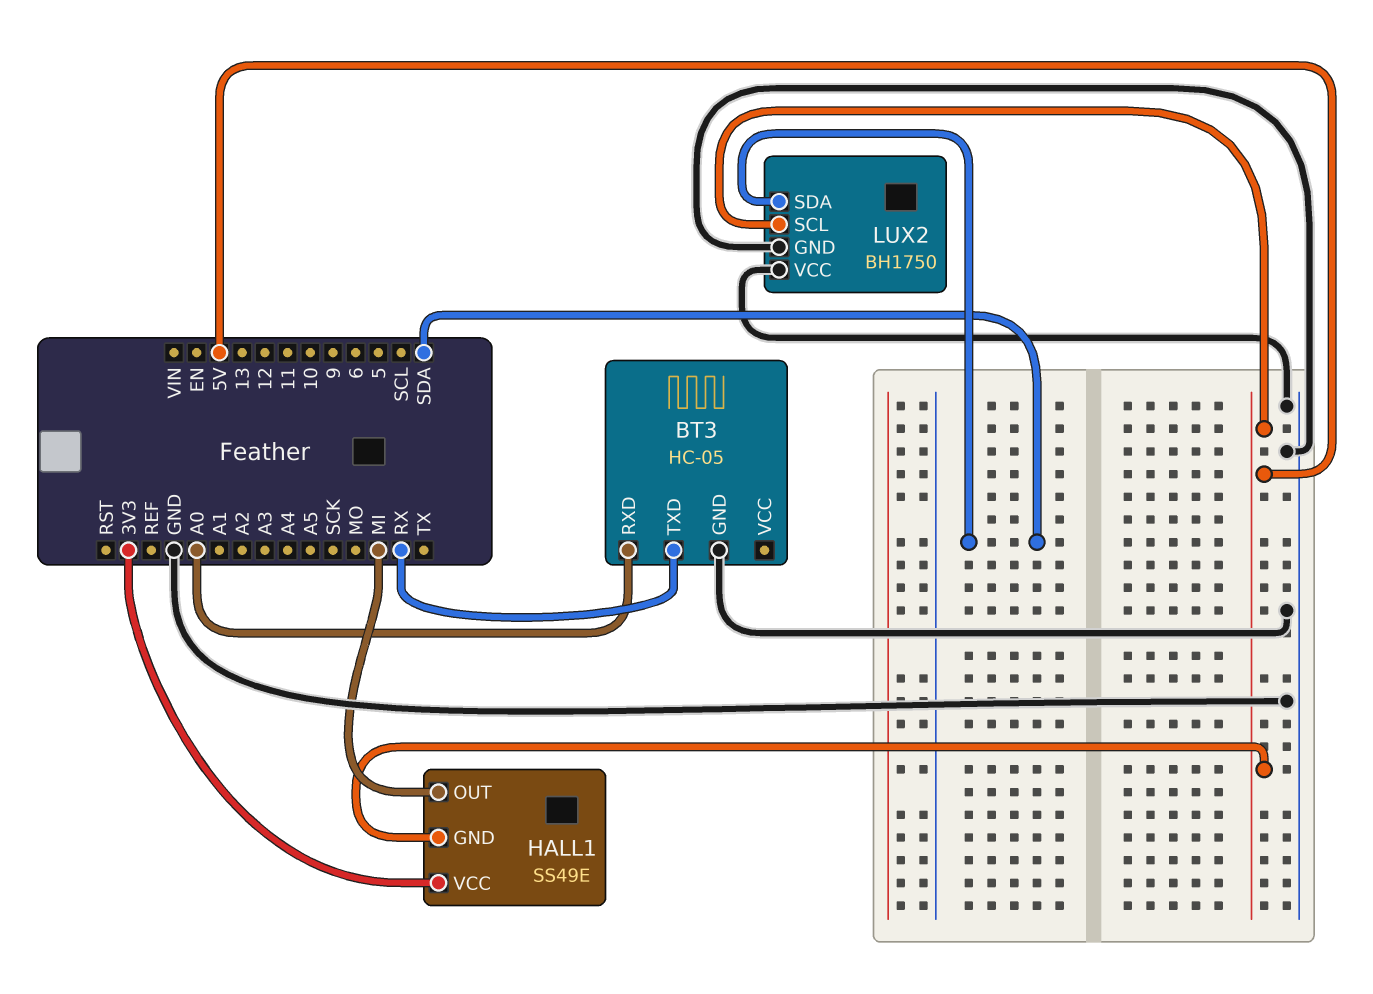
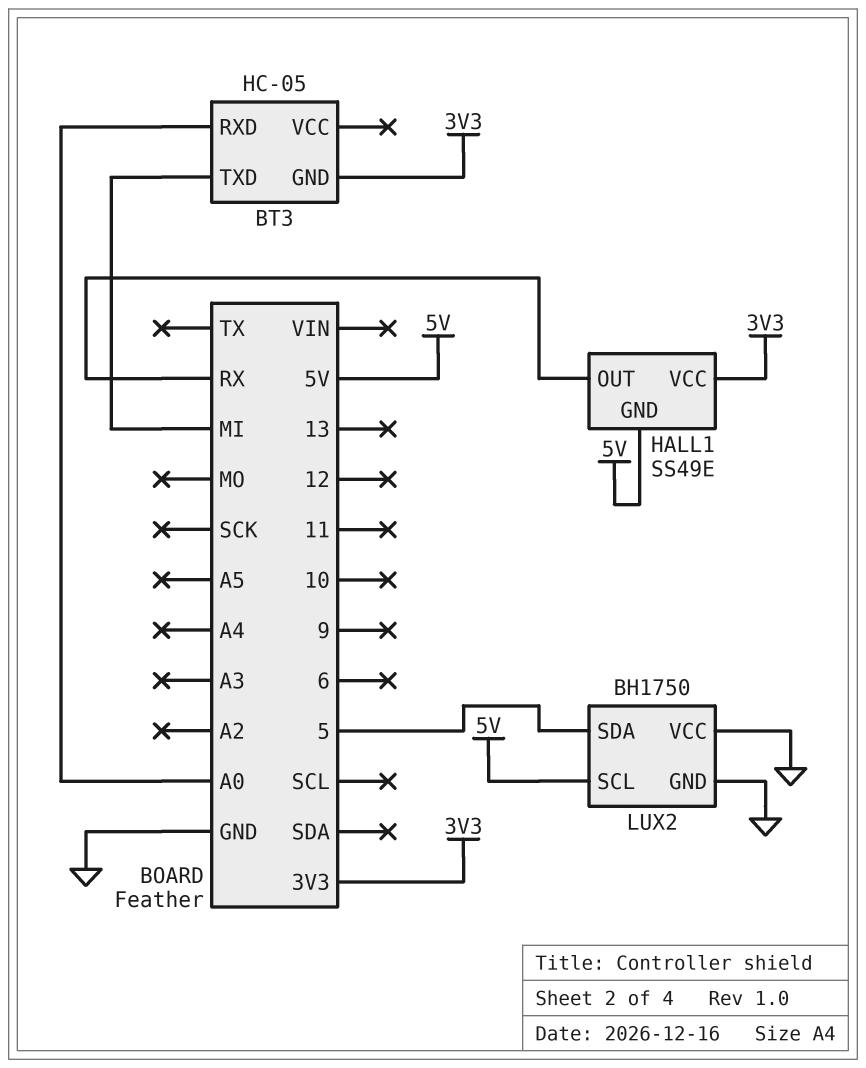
BT3 pin GND: GND -> 3V3
BT3 pin TXD: RX -> MI
HALL1 pin OUT: MI -> RX
LUX2 pin SDA: SDA -> 5

